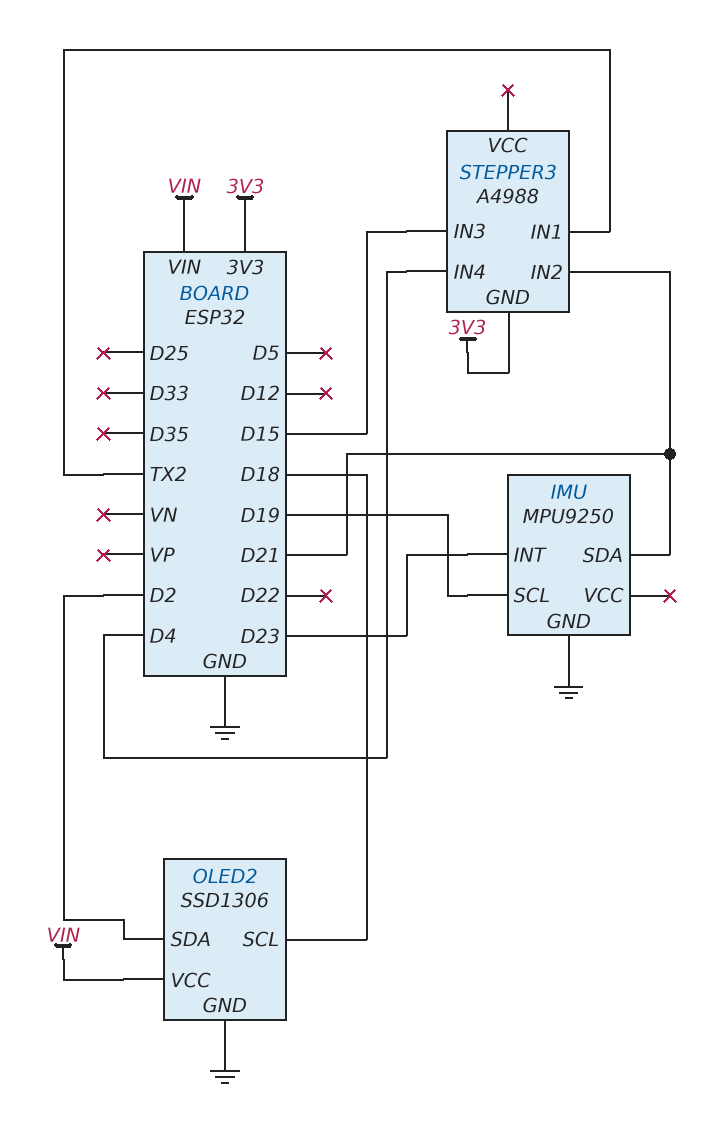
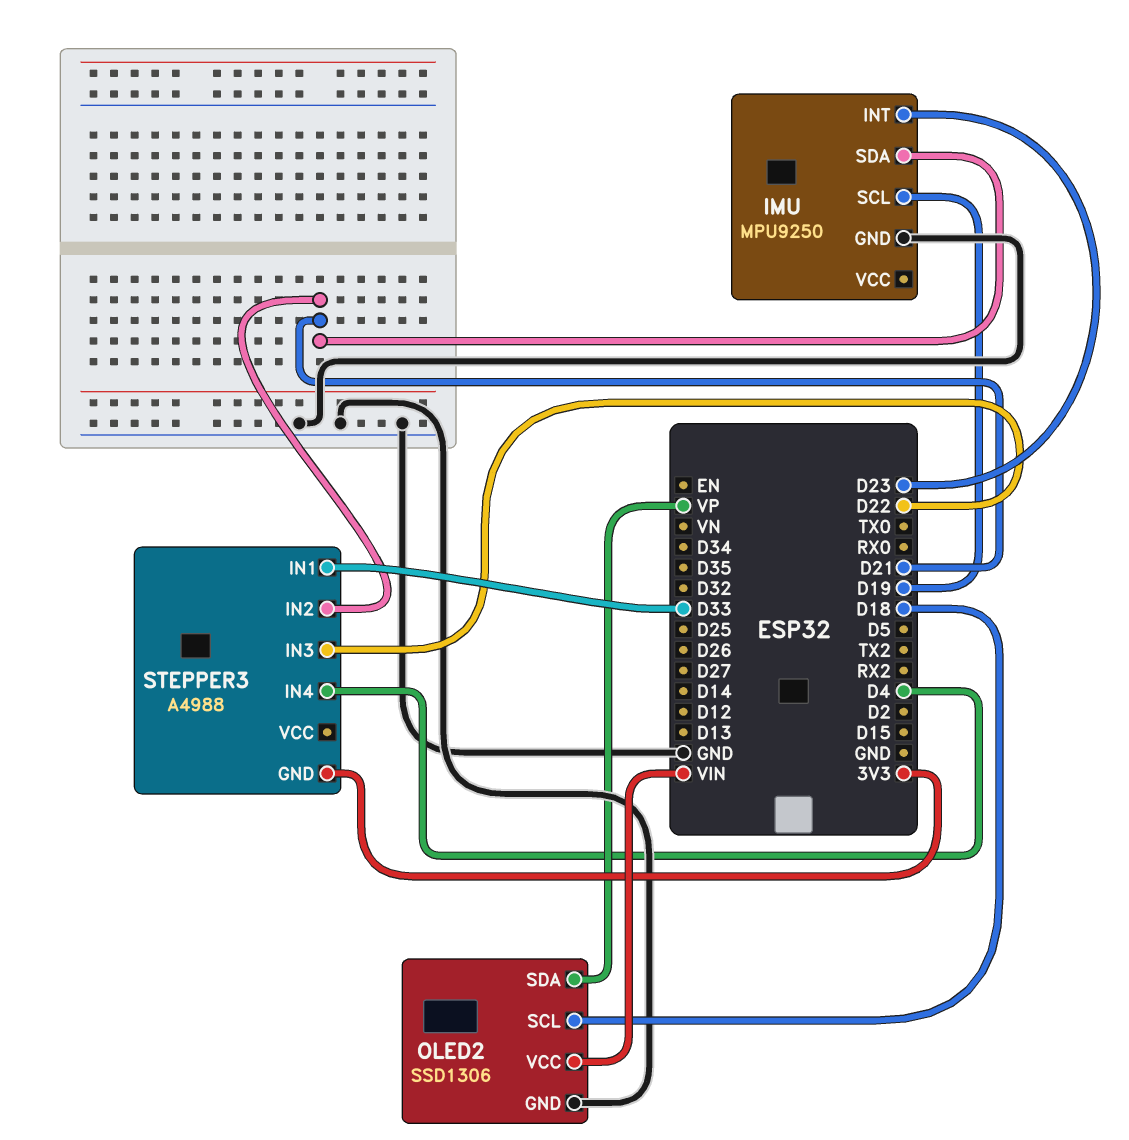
OLED2 pin SDA: D2 -> VP
STEPPER3 pin IN1: TX2 -> D33
STEPPER3 pin IN3: D15 -> D22

